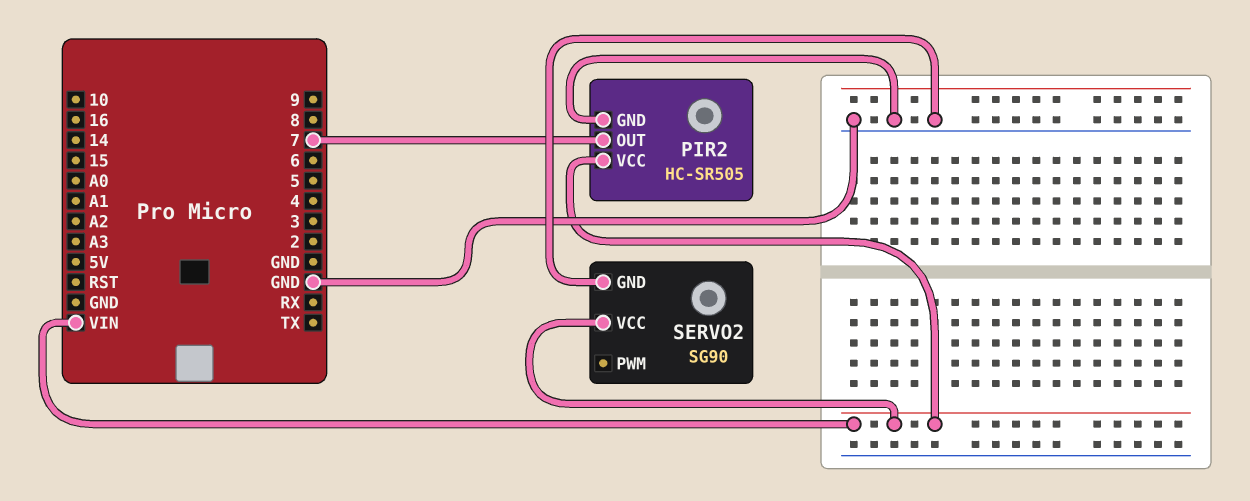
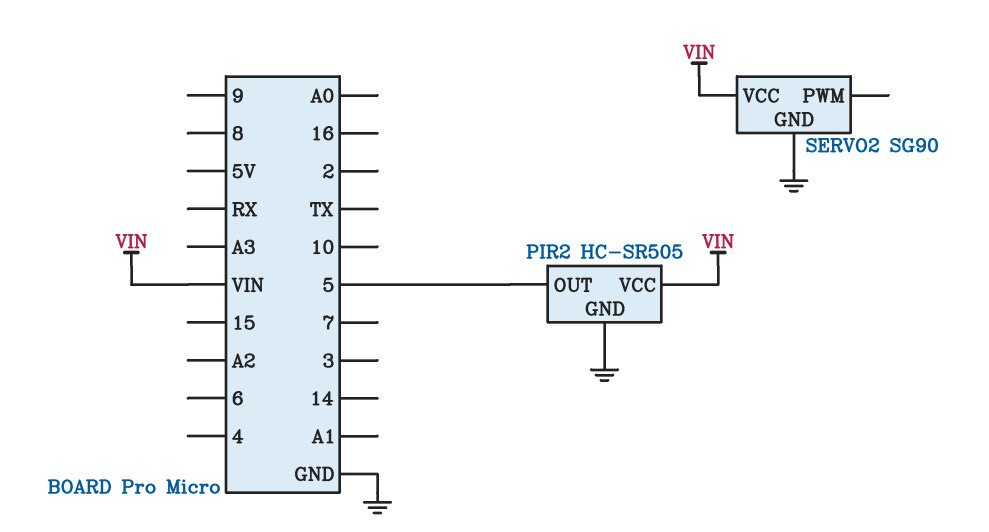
PIR2 pin OUT: 7 -> 5

